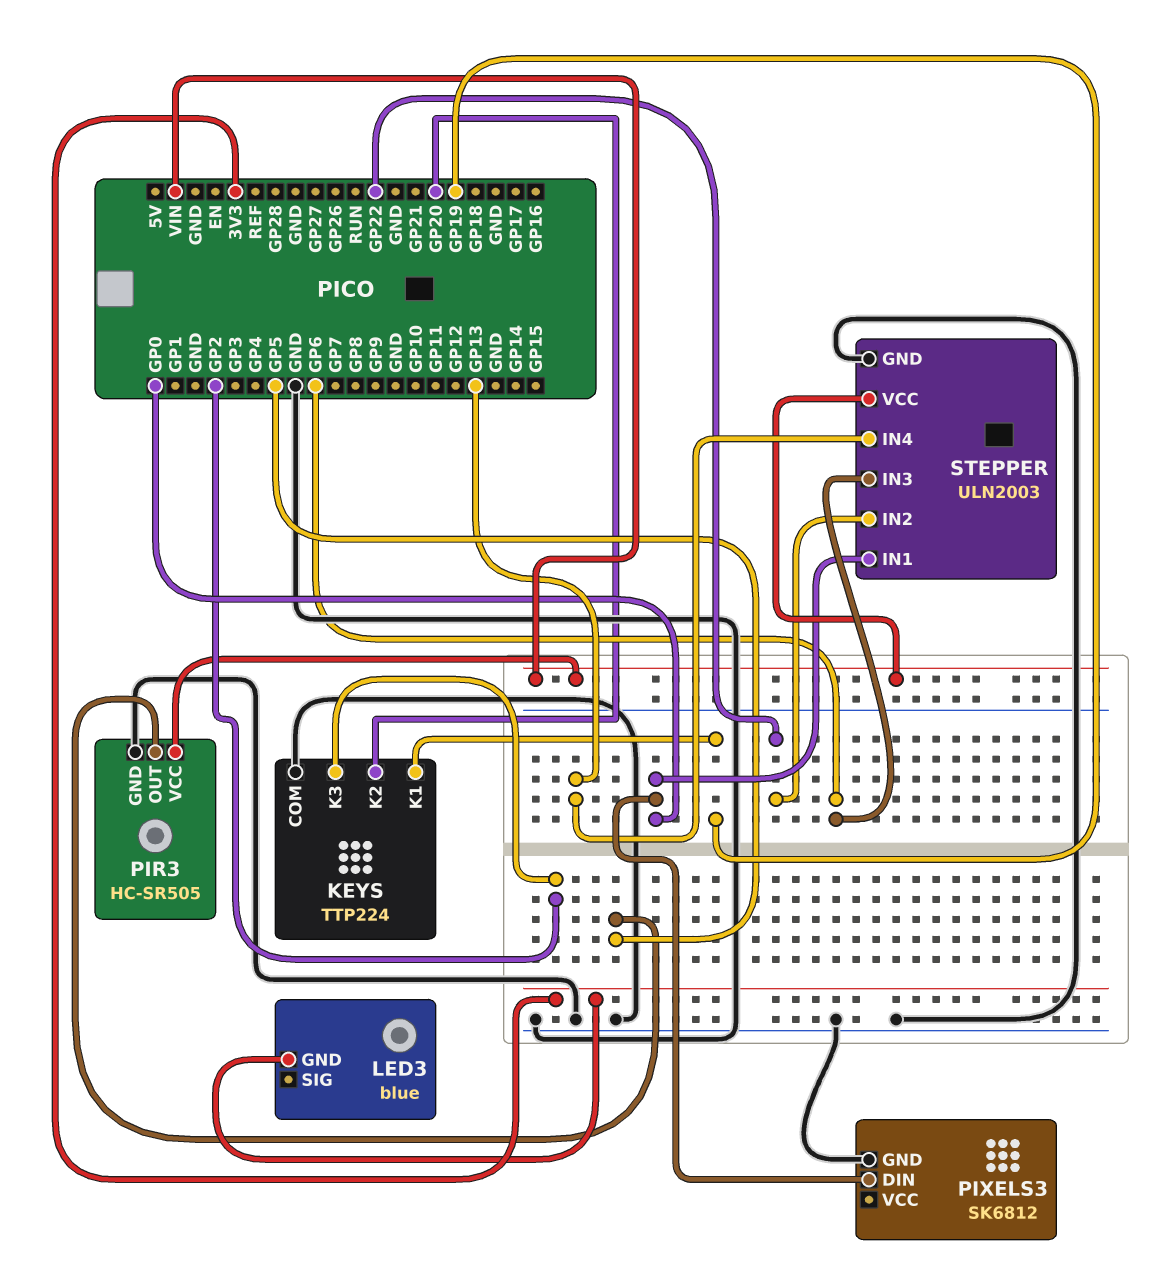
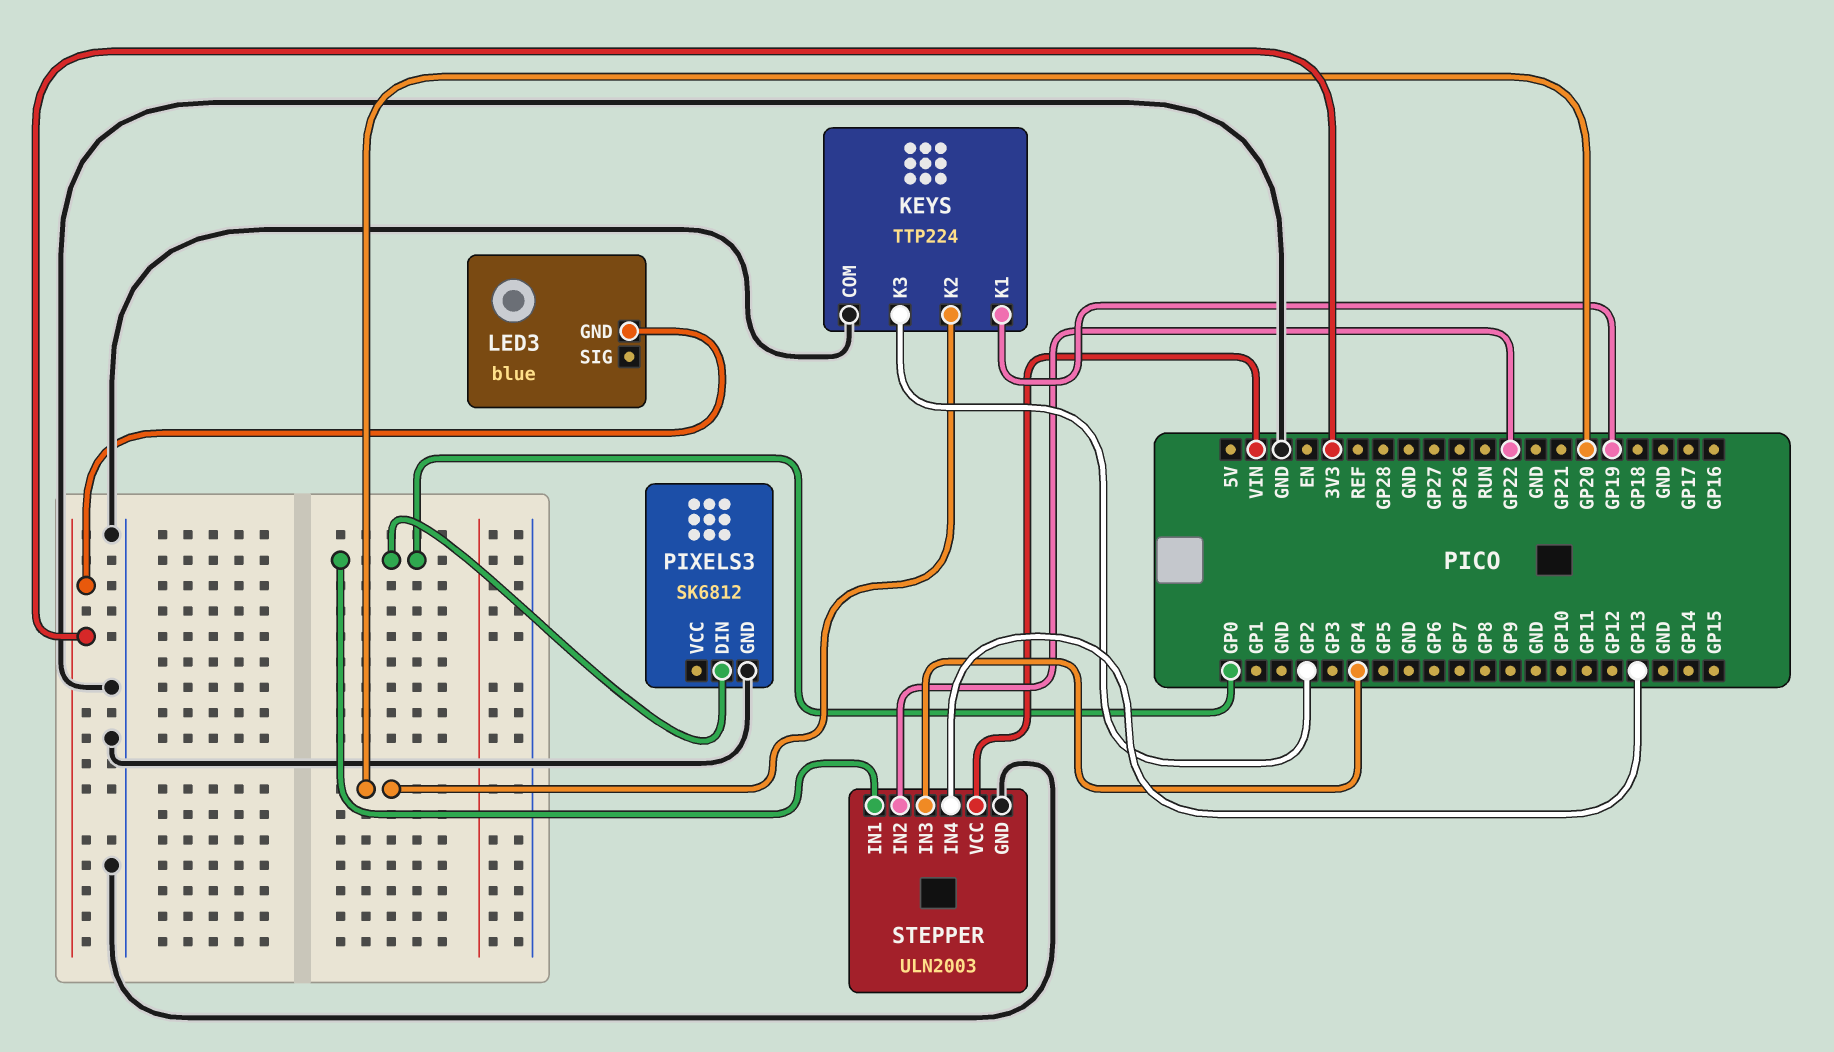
PIR3: HC-SR505 -> none
PIR3 pin GND: GND -> none
PIR3 pin OUT: GP5 -> none
PIR3 pin VCC: VIN -> none
STEPPER pin IN3: GP6 -> GP4

